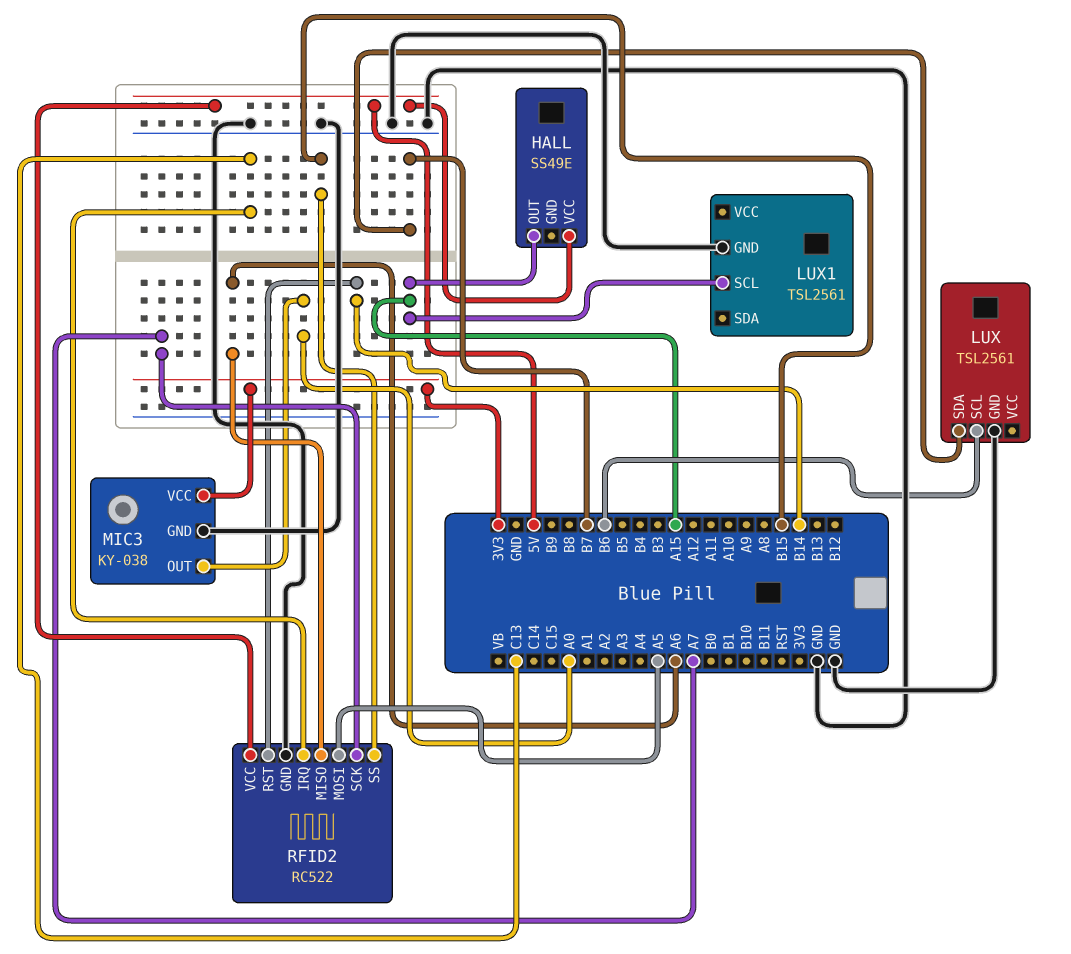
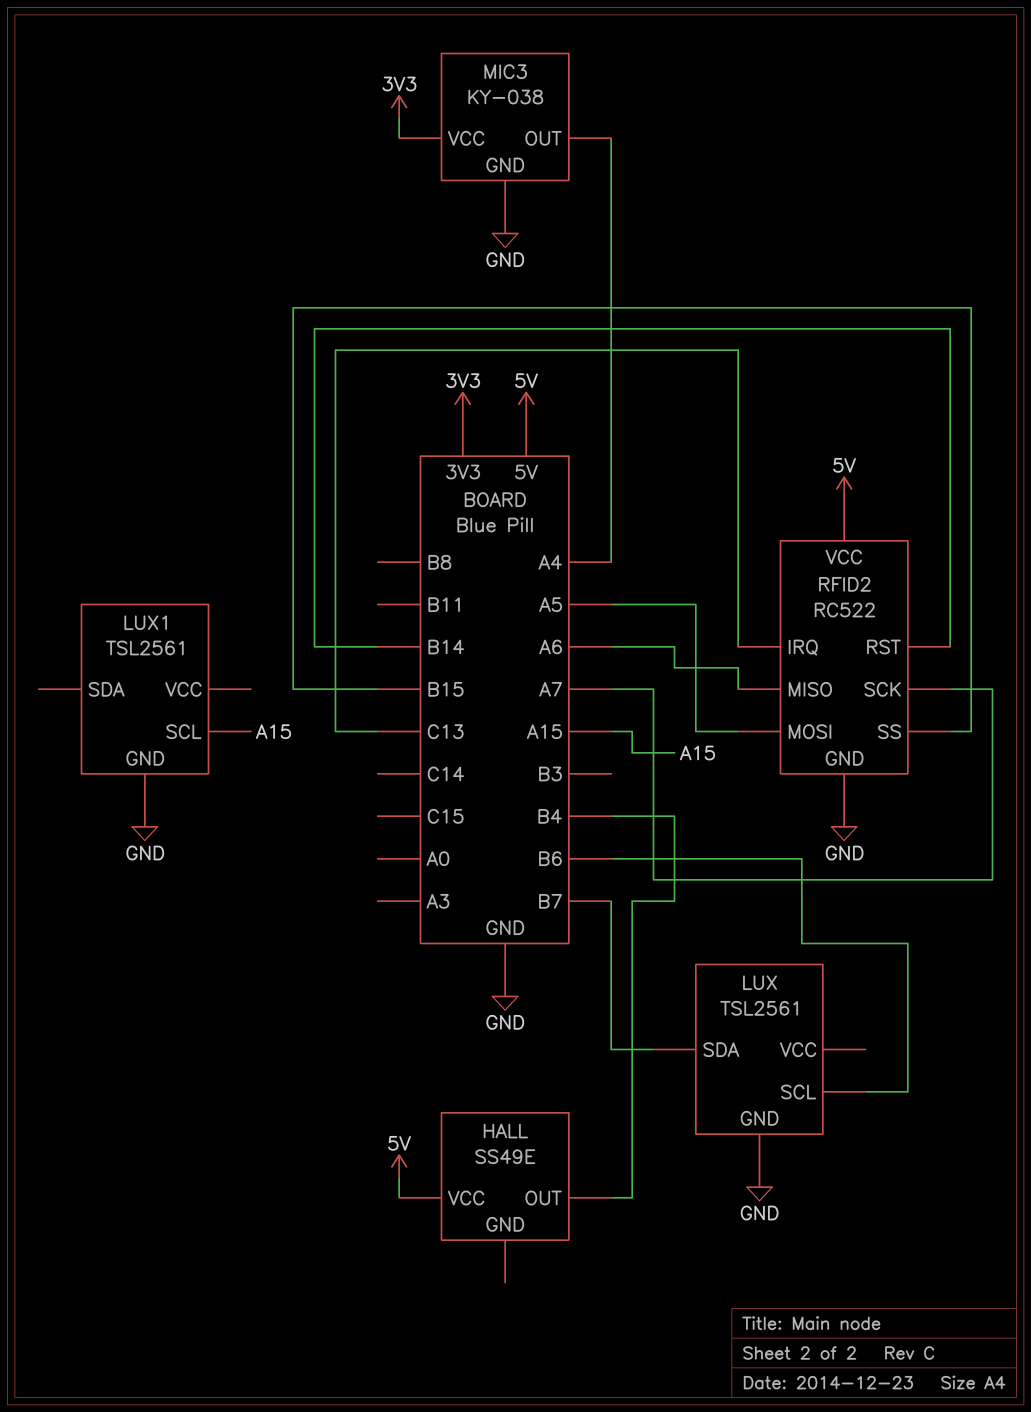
HALL pin OUT: A15 -> B4
MIC3 pin OUT: A0 -> A4

